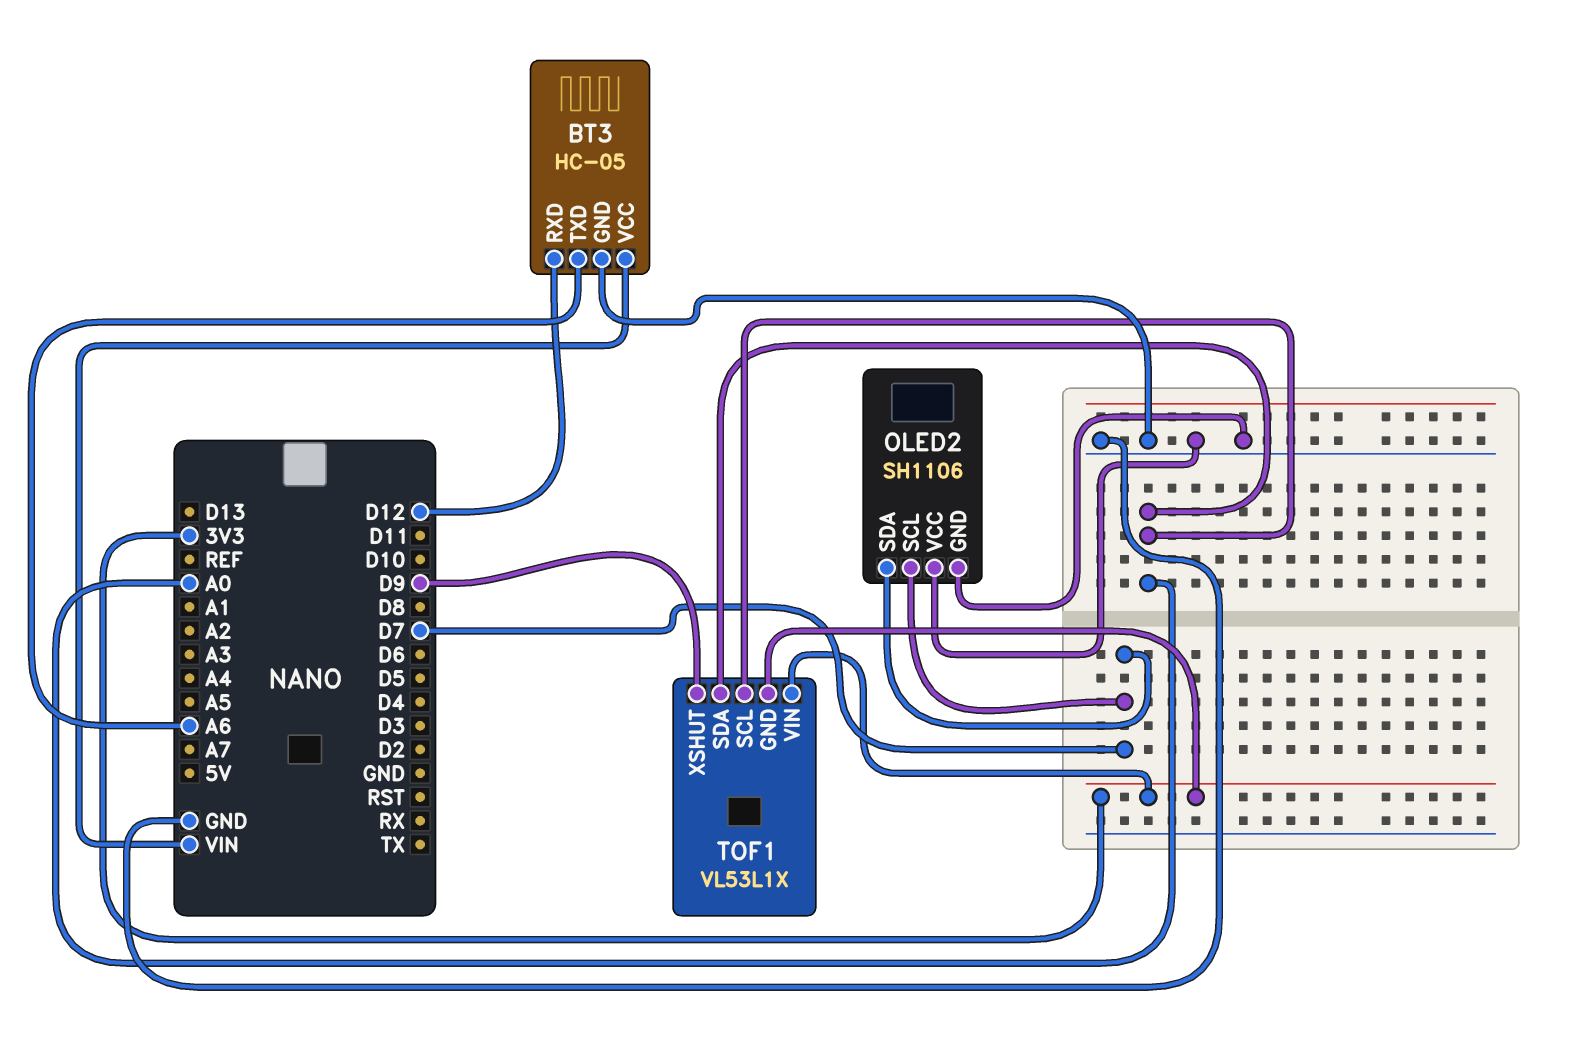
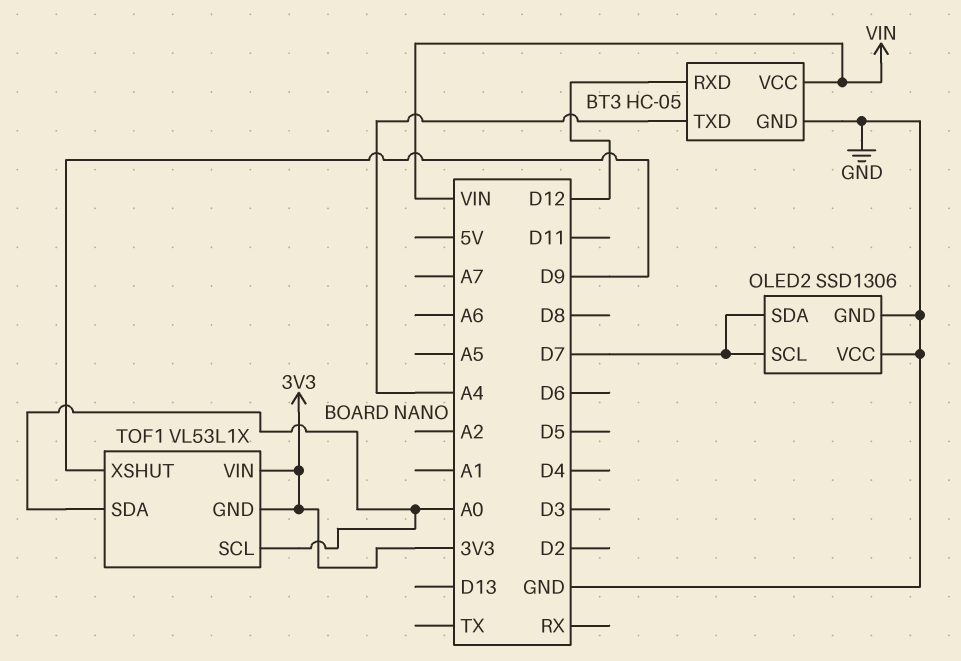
BT3 pin TXD: A6 -> A4
OLED2: SH1106 -> SSD1306

